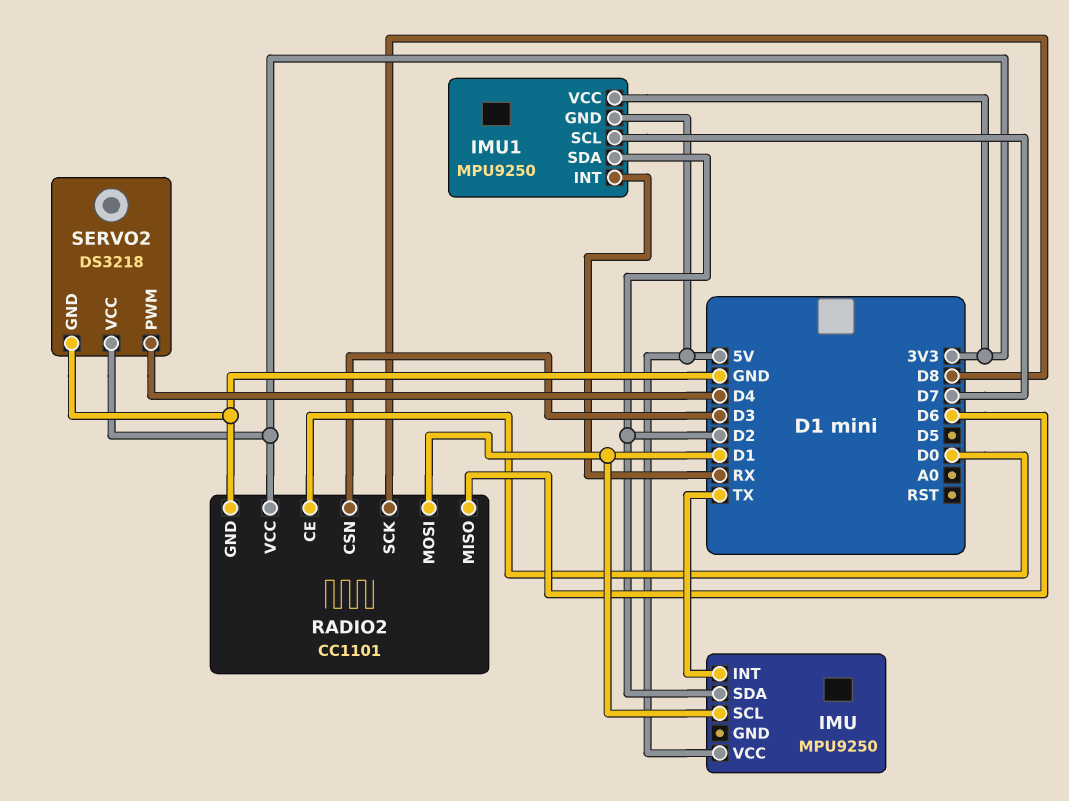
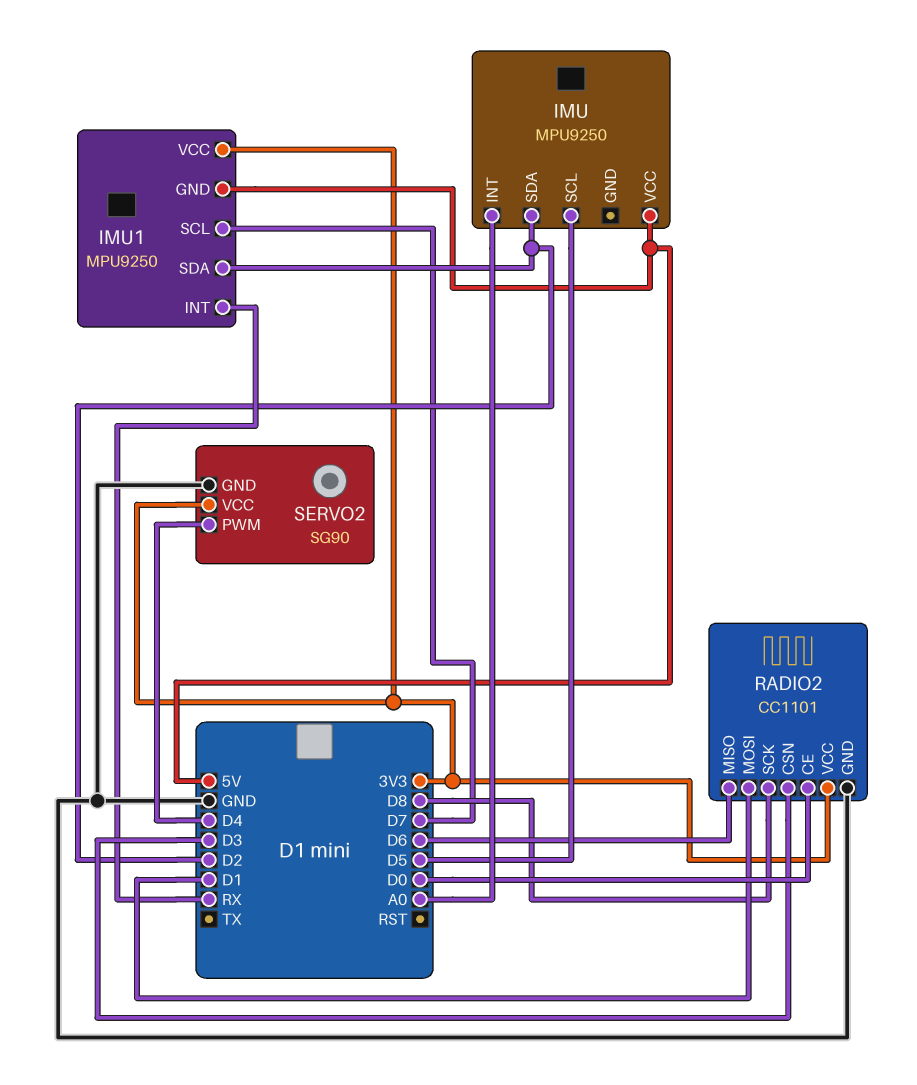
IMU pin INT: TX -> A0
IMU pin SCL: D1 -> D5
SERVO2: DS3218 -> SG90

